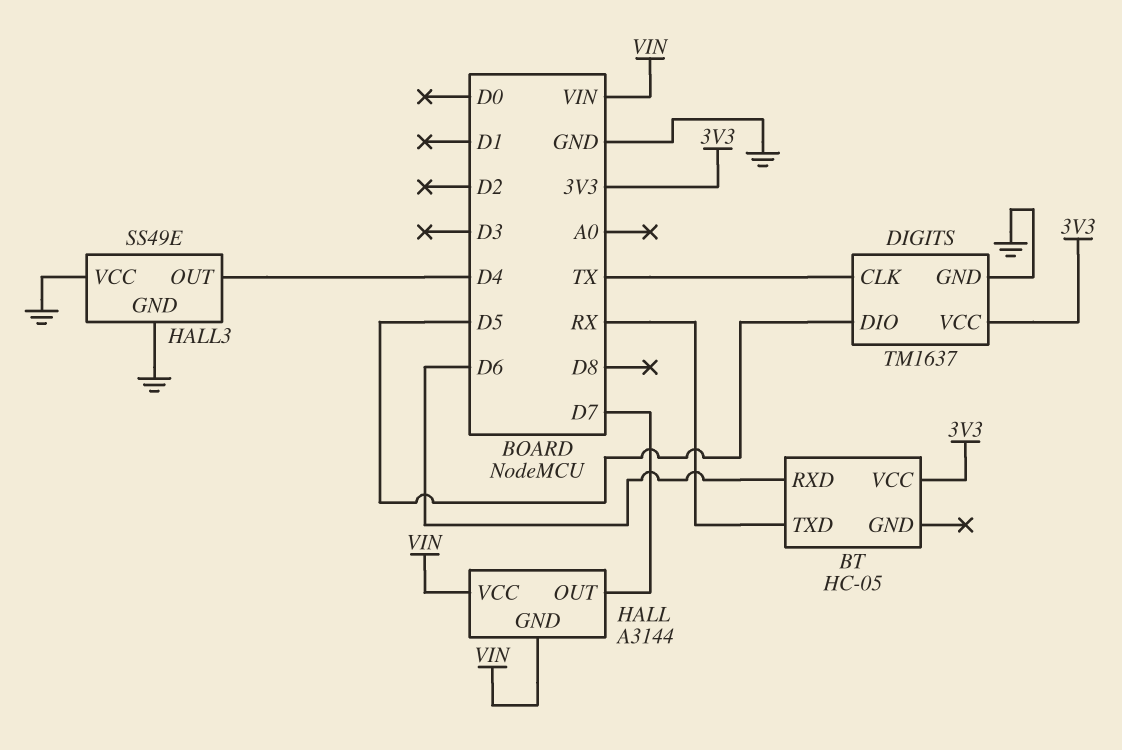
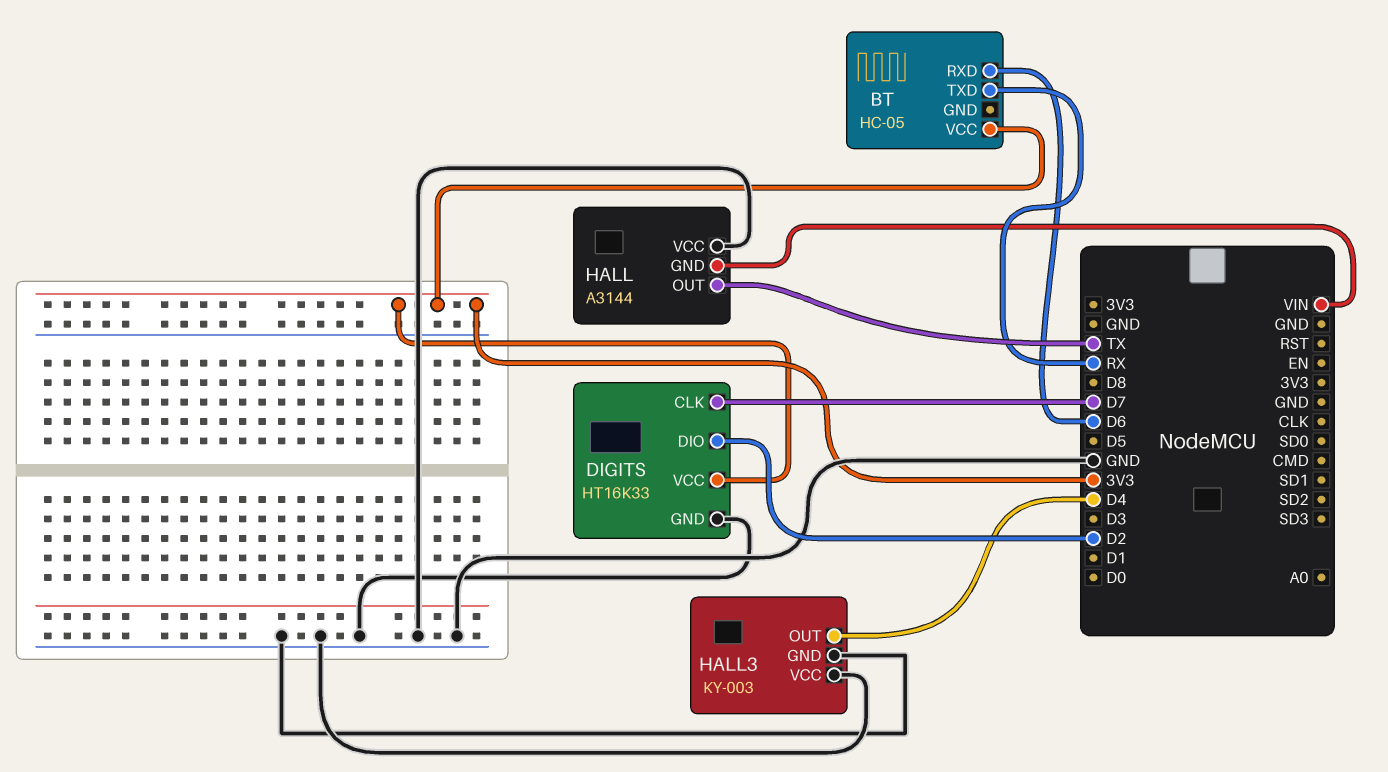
DIGITS: TM1637 -> HT16K33
DIGITS pin CLK: TX -> D7
DIGITS pin DIO: D5 -> D2
HALL pin OUT: D7 -> TX
HALL pin VCC: VIN -> GND
HALL3: SS49E -> KY-003

